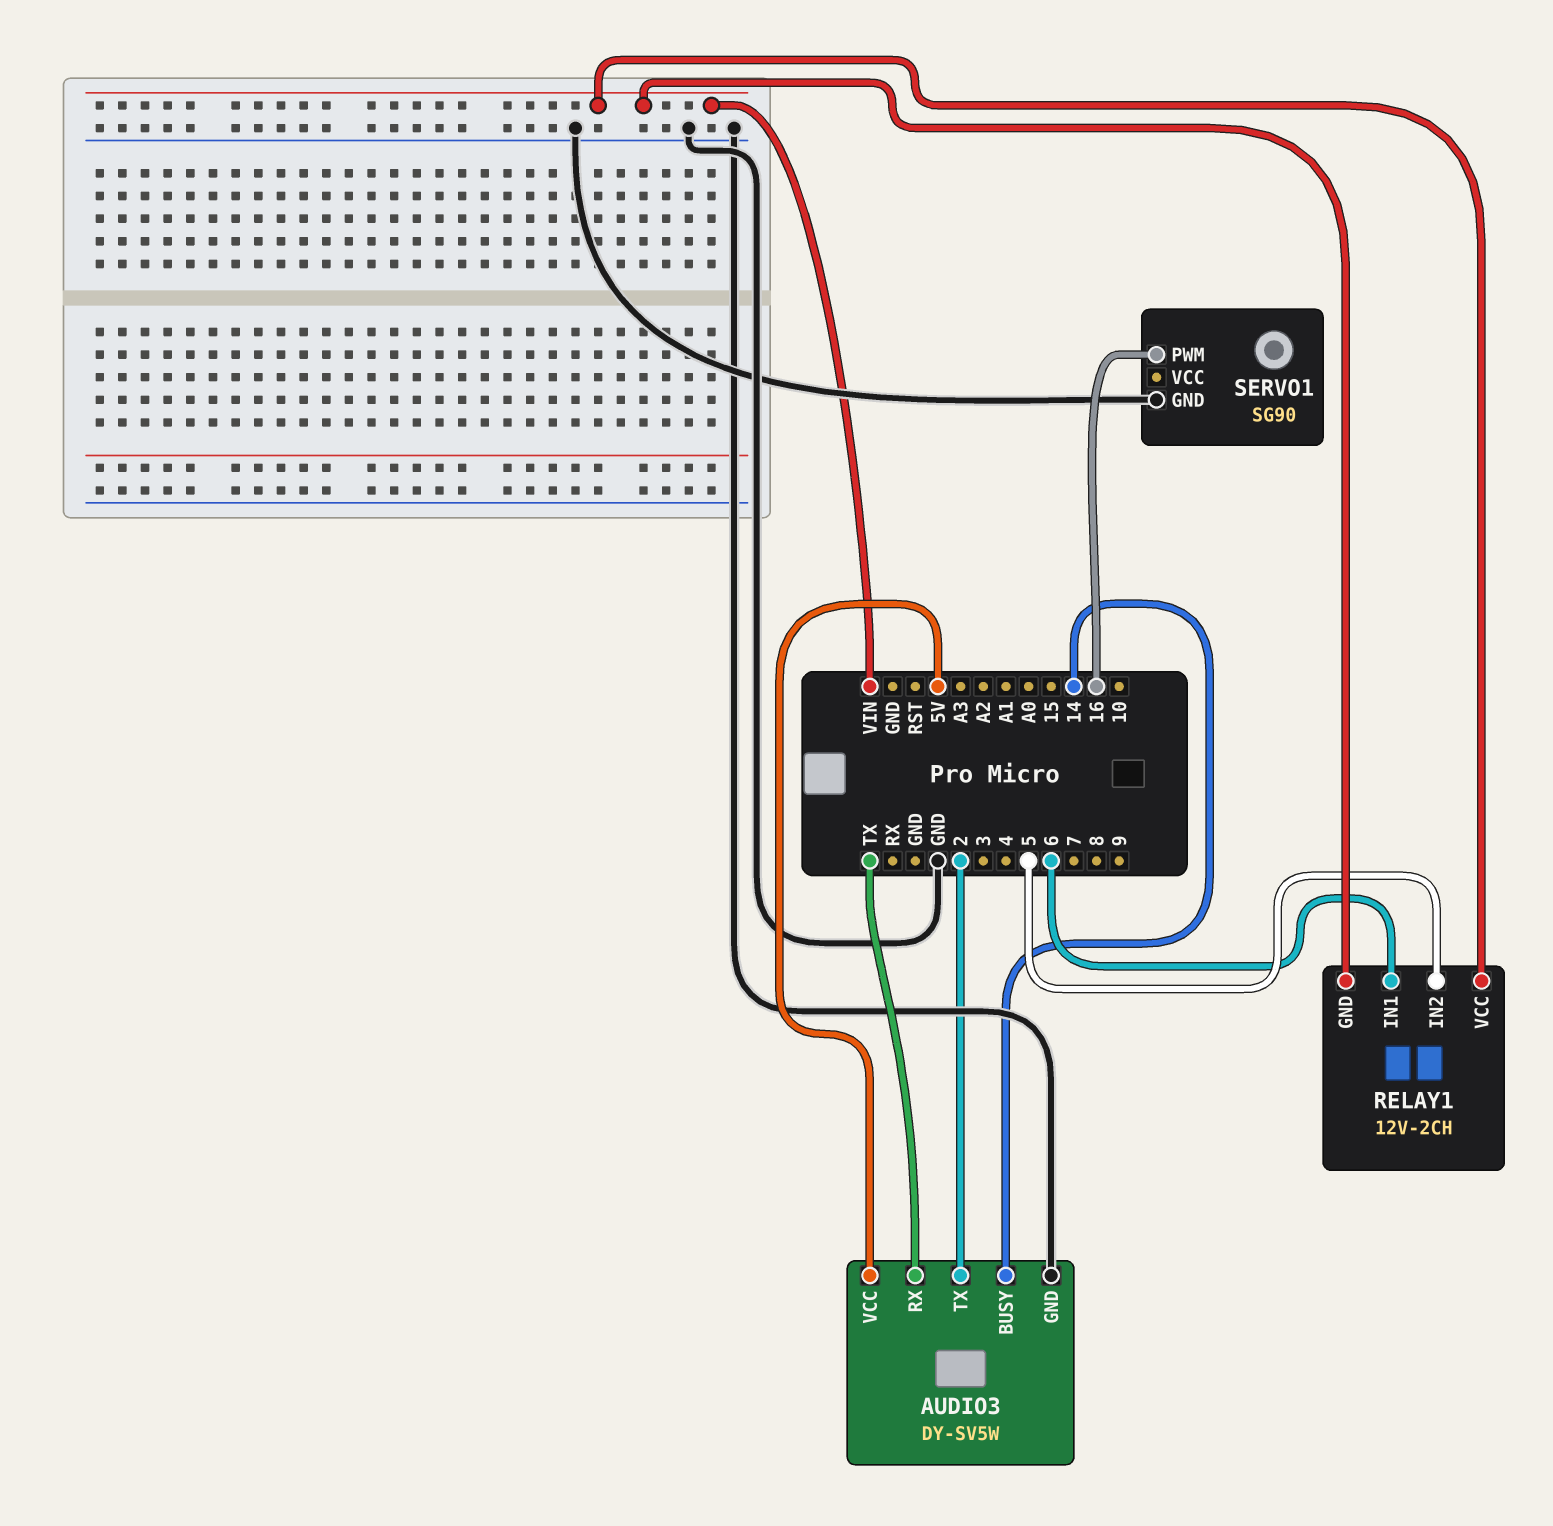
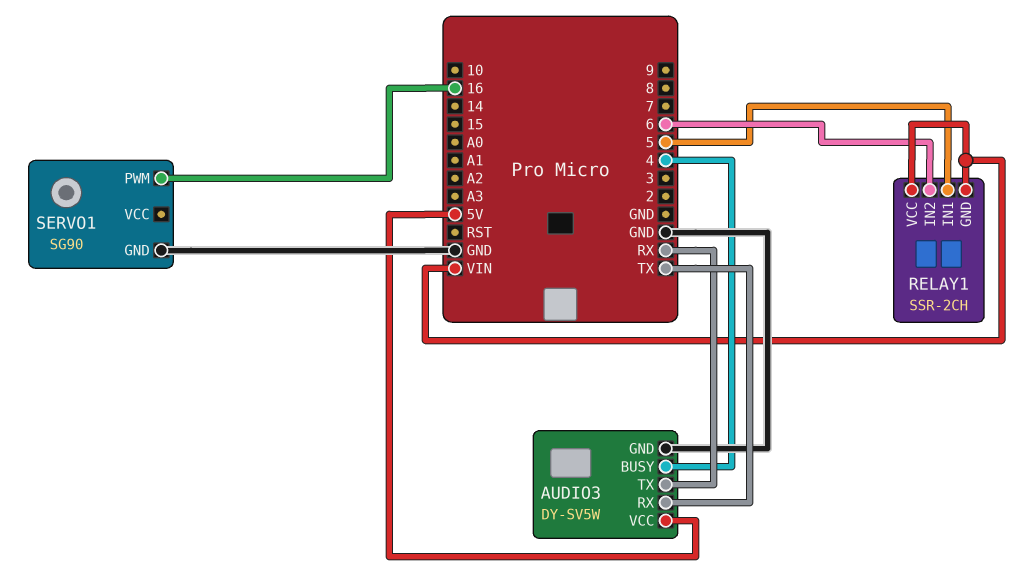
AUDIO3 pin BUSY: 14 -> 4
AUDIO3 pin TX: 2 -> RX
RELAY1: 12V-2CH -> SSR-2CH
RELAY1 pin IN1: 6 -> 5
RELAY1 pin IN2: 5 -> 6

